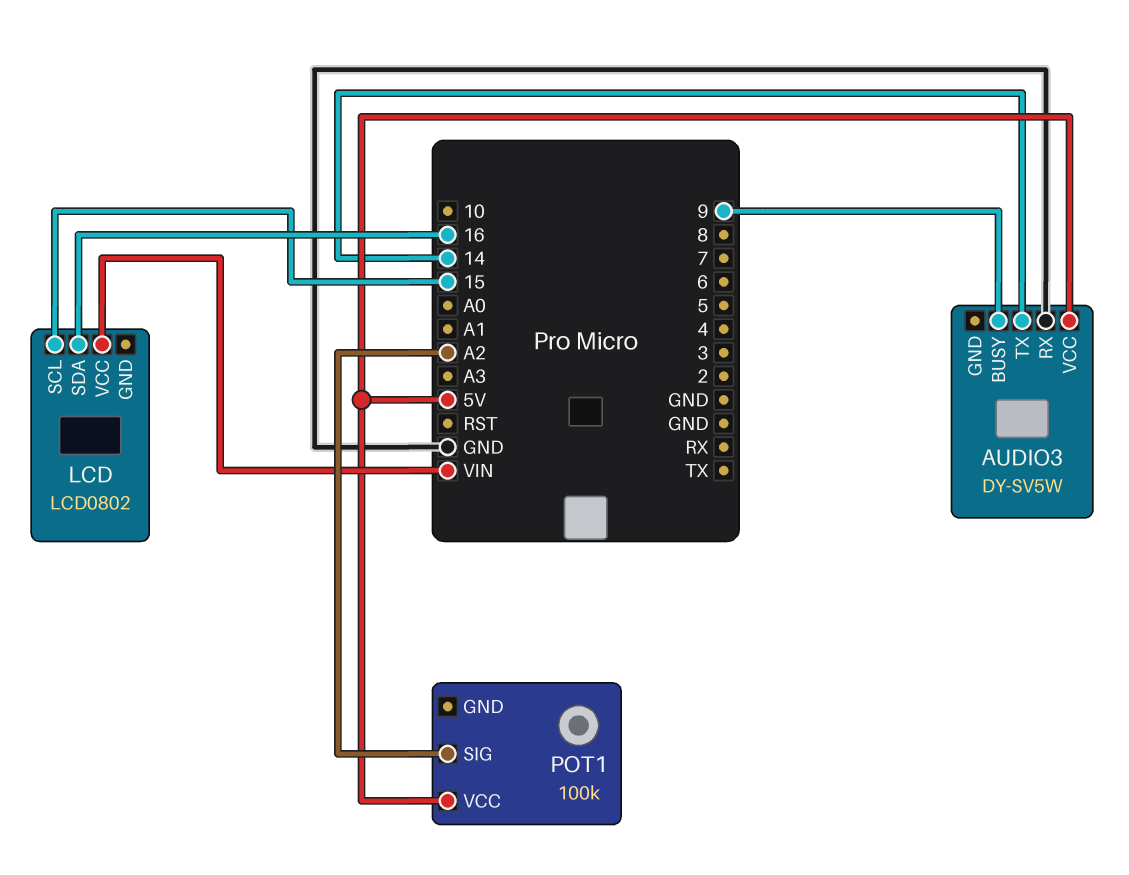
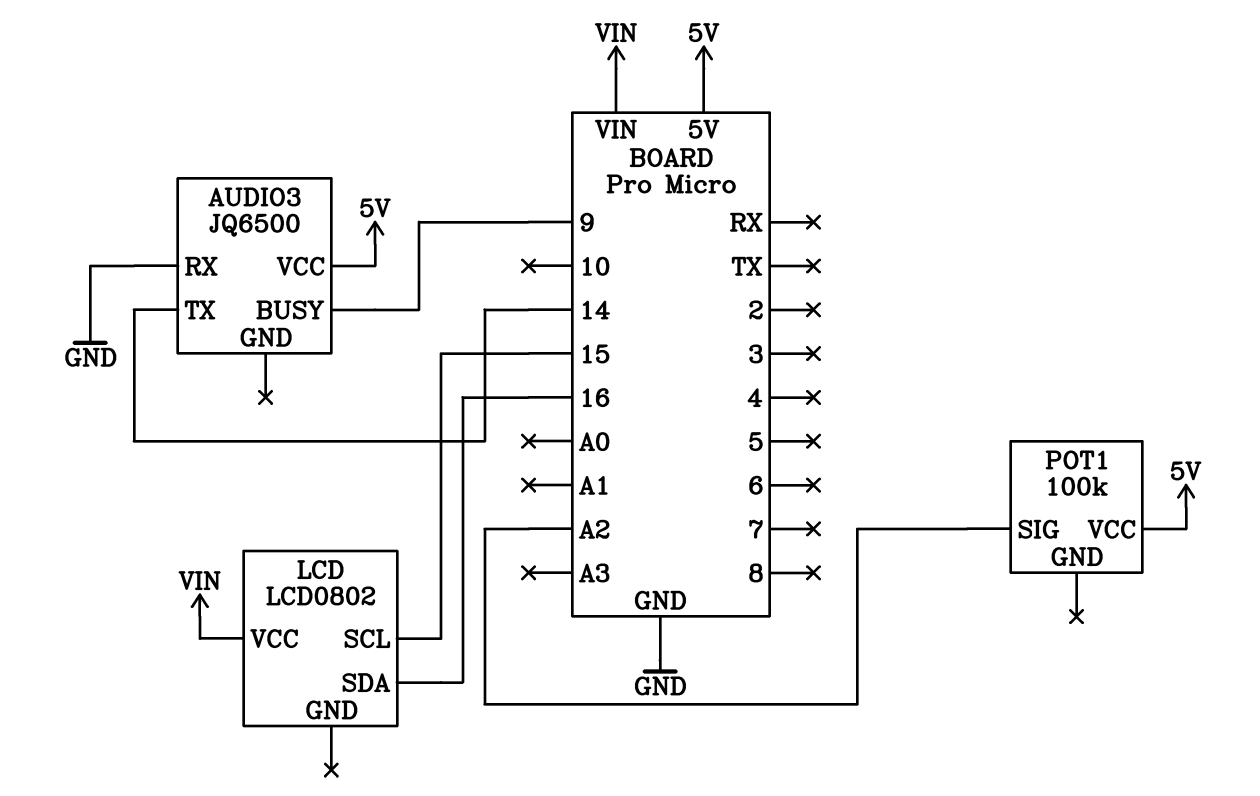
AUDIO3: DY-SV5W -> JQ6500

